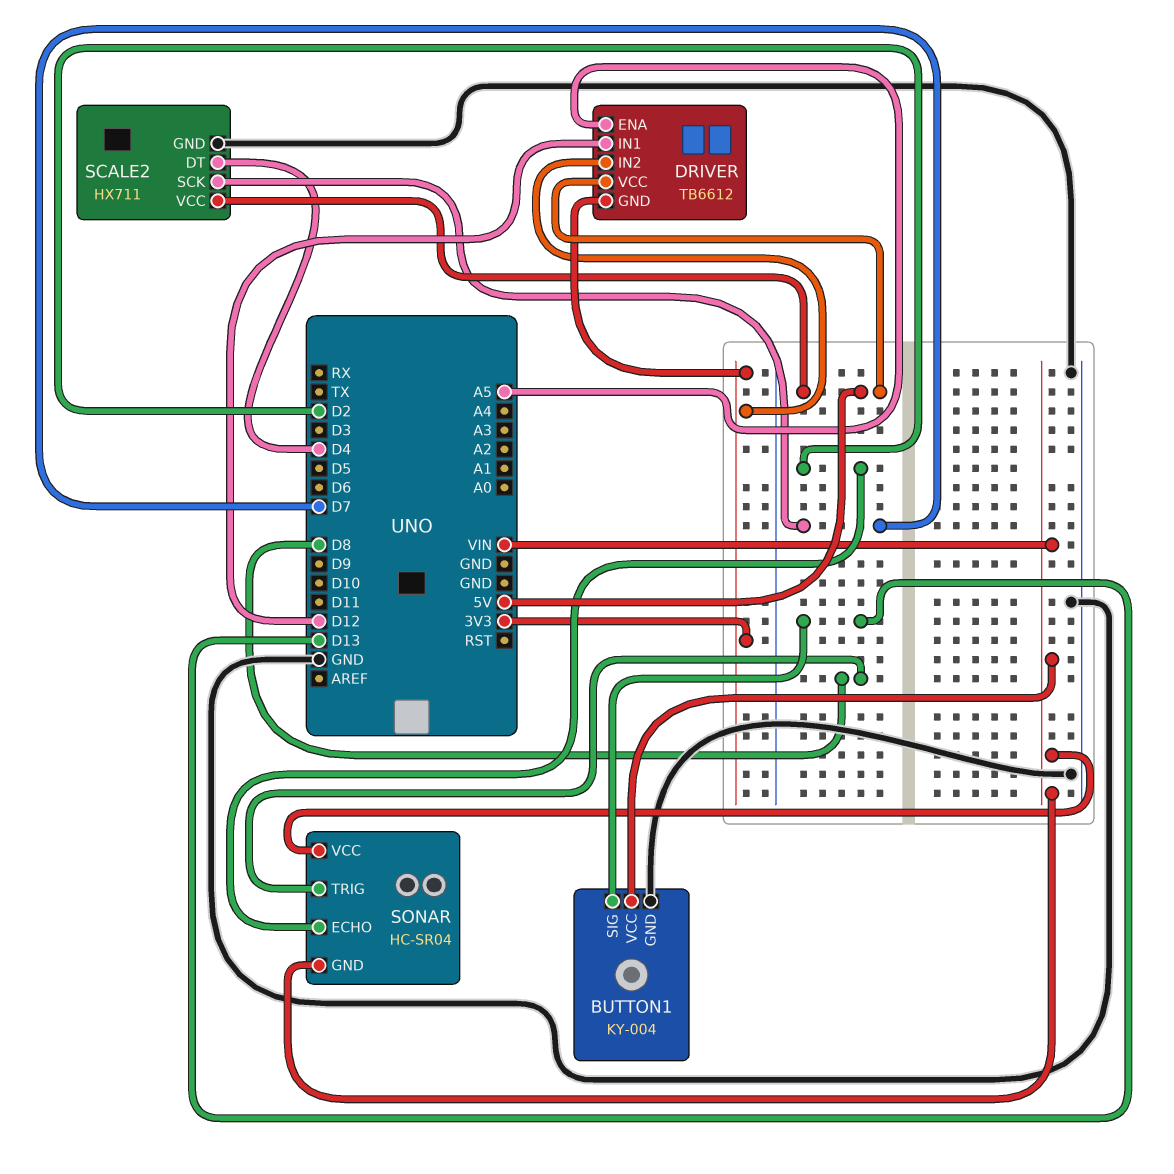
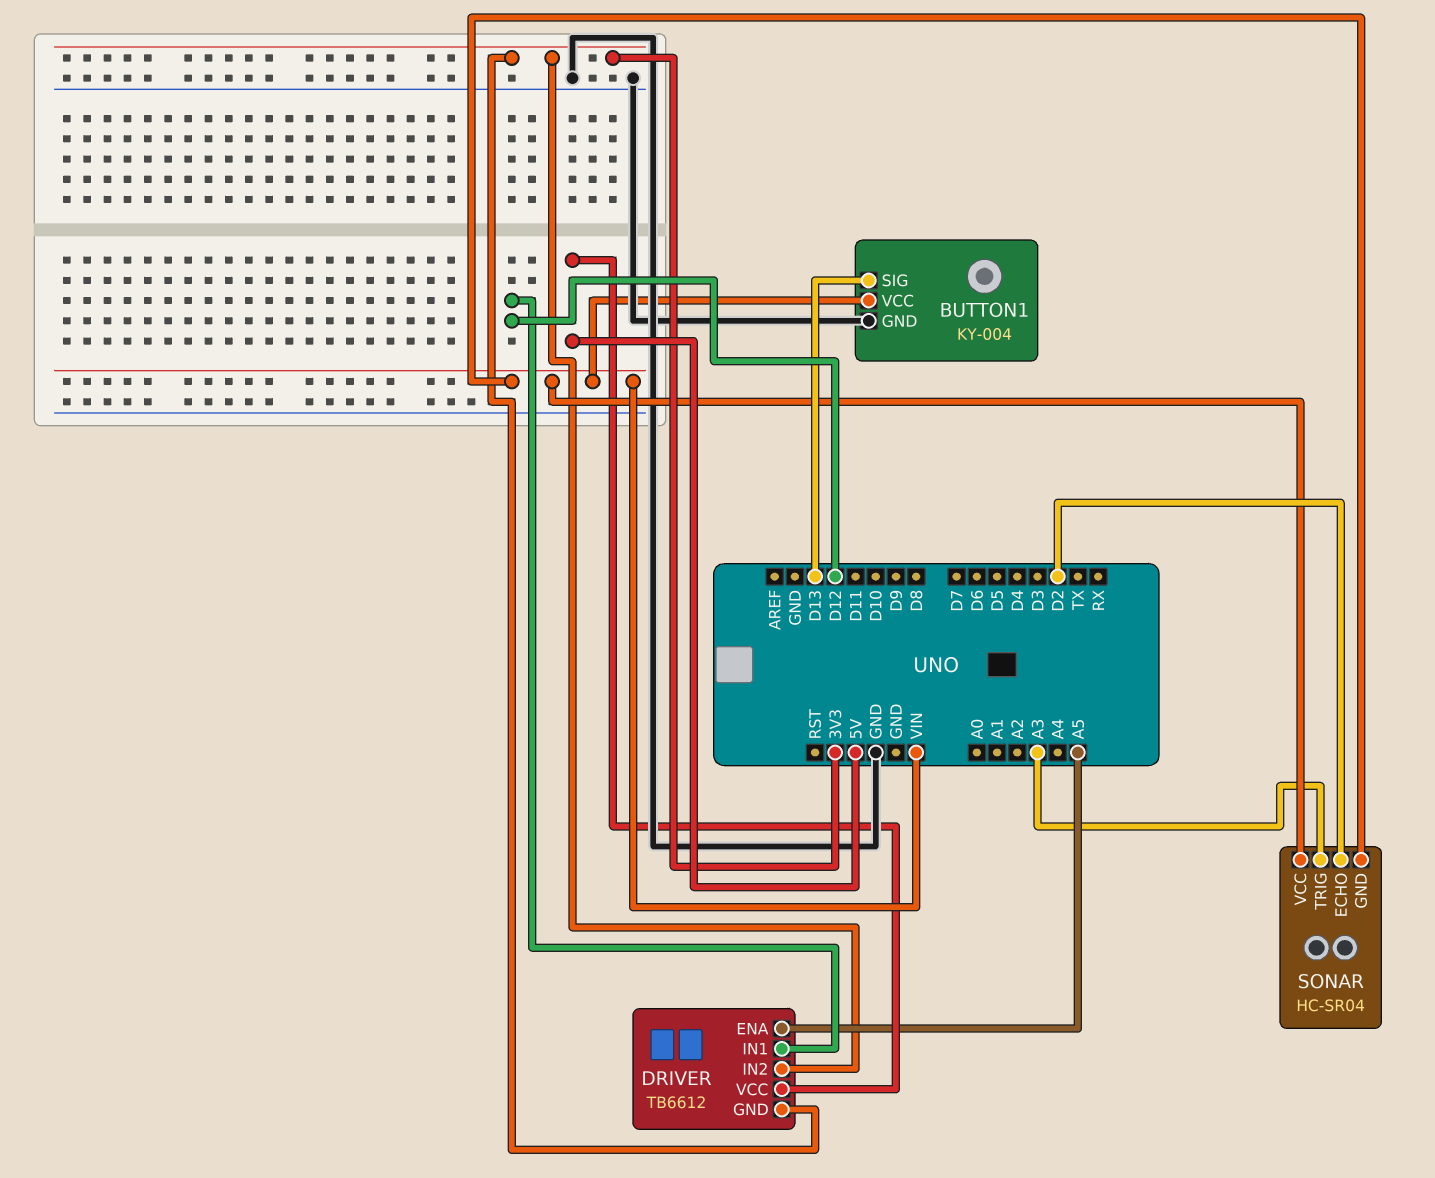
SCALE2: HX711 -> none
SCALE2 pin DT: D4 -> none
SCALE2 pin GND: GND -> none
SCALE2 pin SCK: D7 -> none
SCALE2 pin VCC: 5V -> none
SONAR pin TRIG: D8 -> A3

